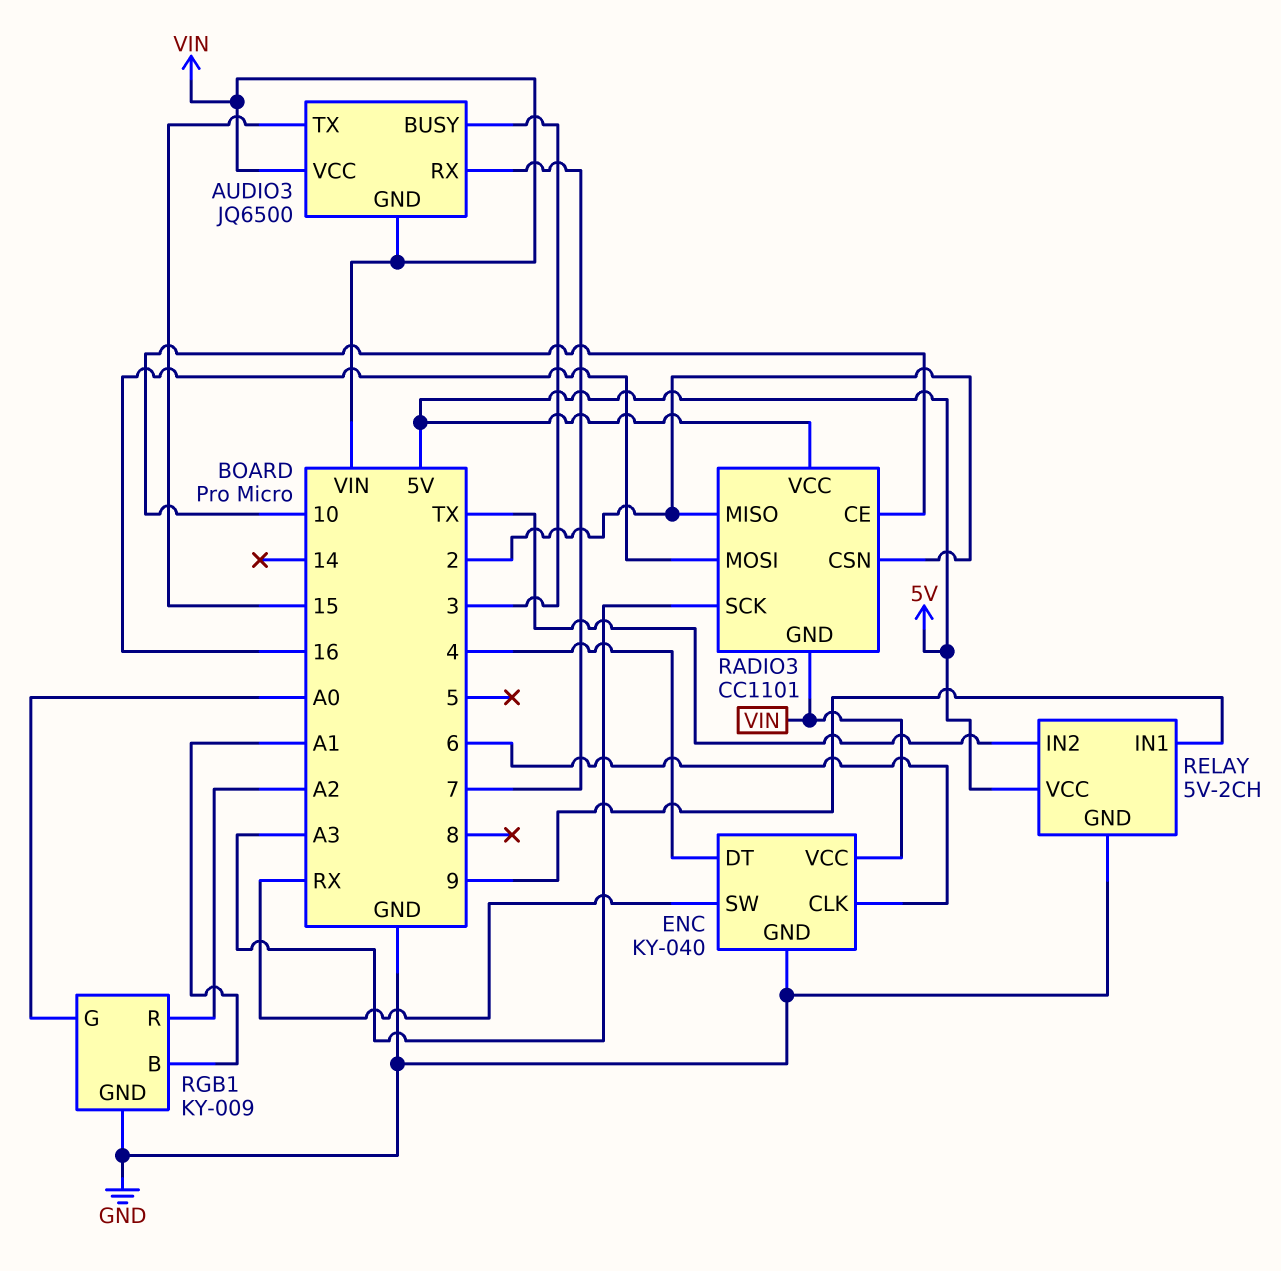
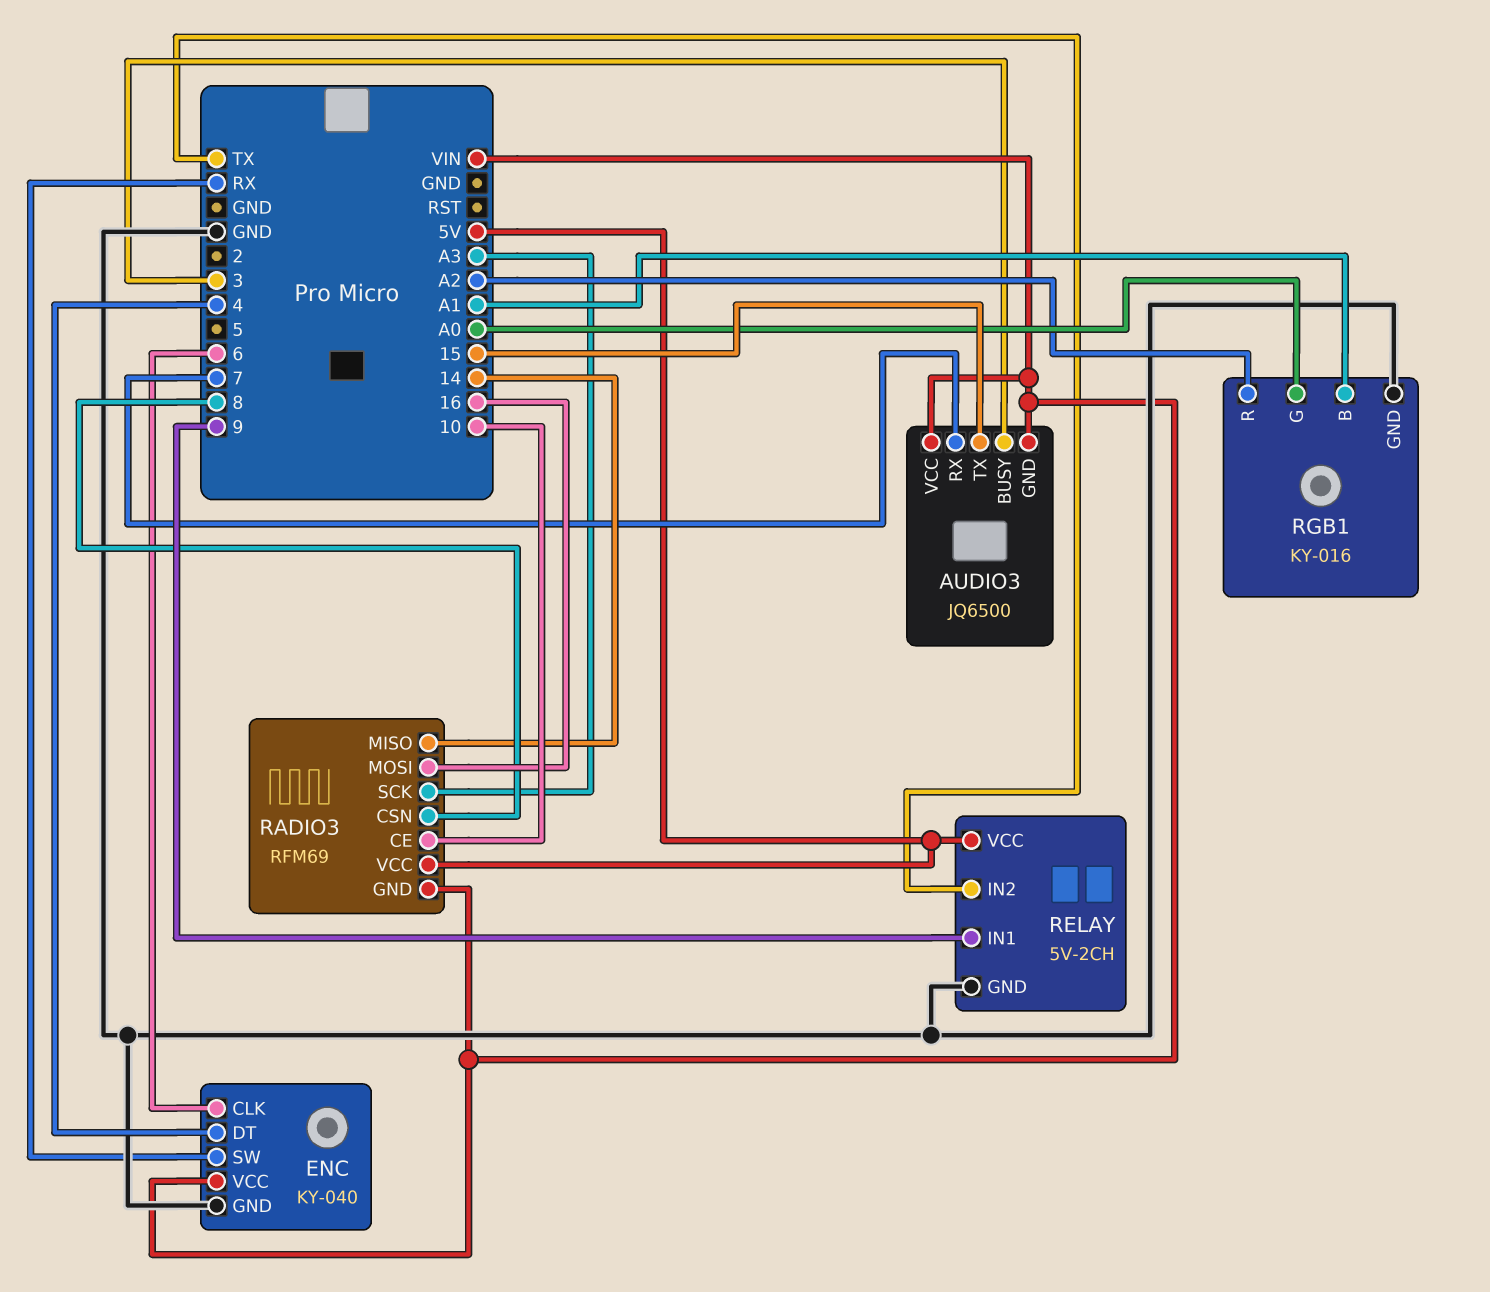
RADIO3: CC1101 -> RFM69
RADIO3 pin CSN: 2 -> 8
RADIO3 pin MISO: 2 -> 14
RGB1: KY-009 -> KY-016

